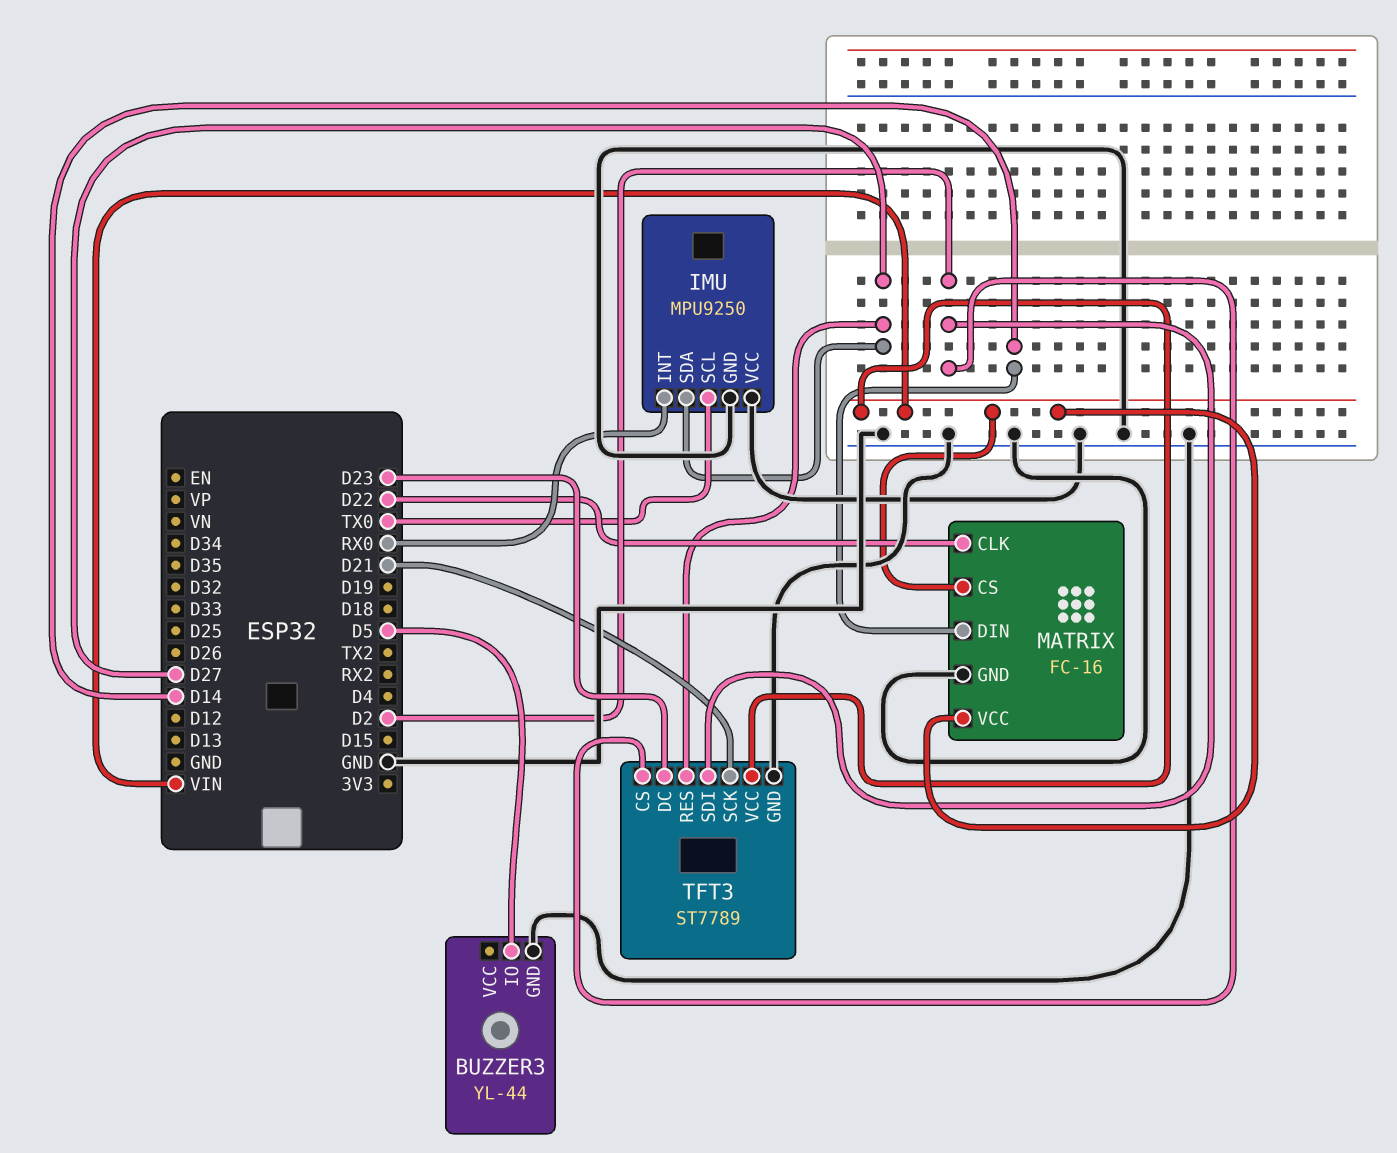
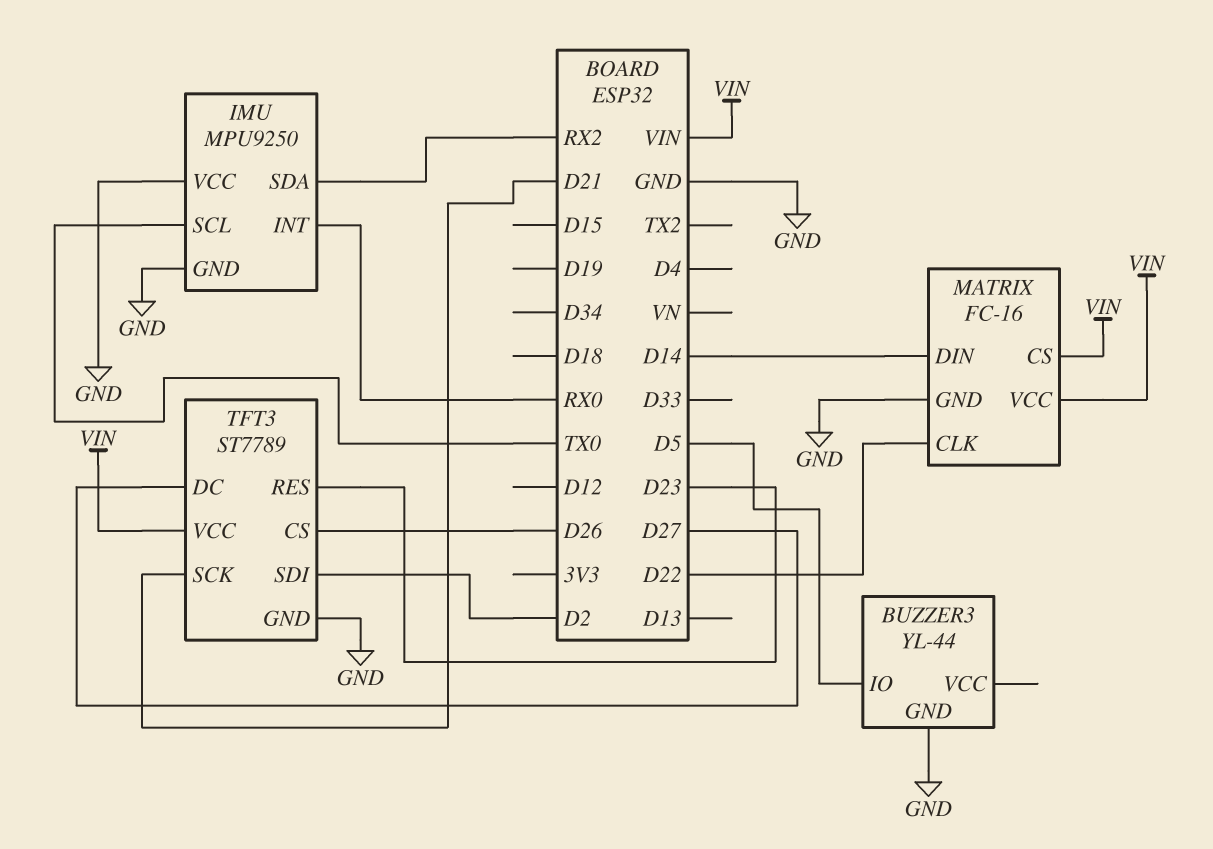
IMU pin SDA: D27 -> RX2
TFT3 pin CS: D2 -> D26
TFT3 pin DC: D23 -> D27
TFT3 pin RES: D27 -> D23

